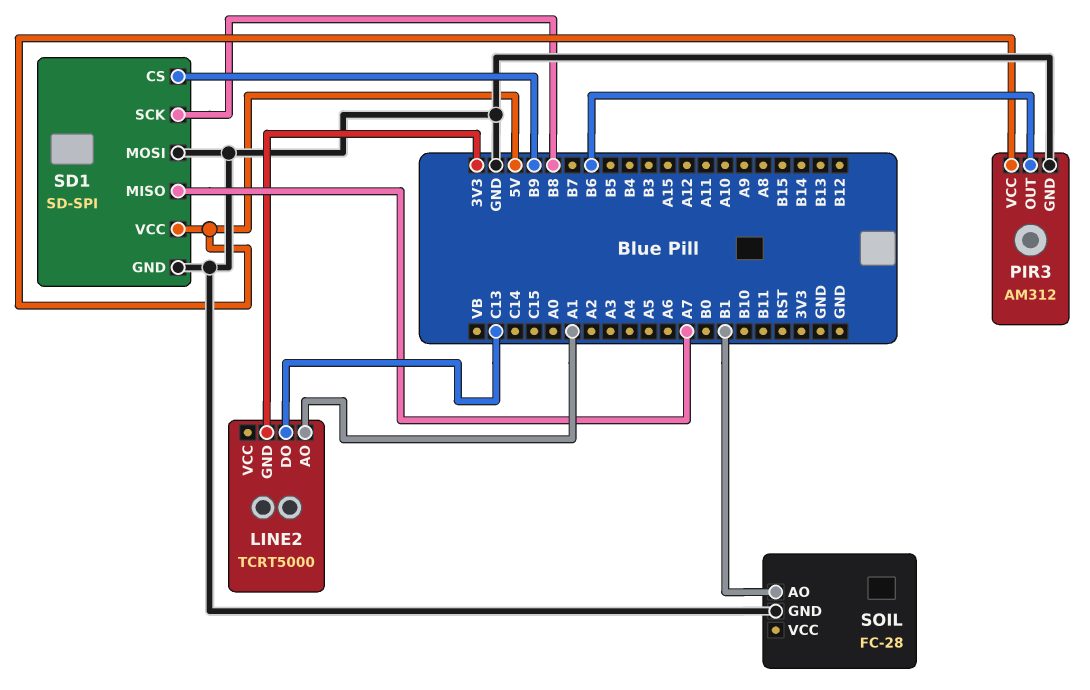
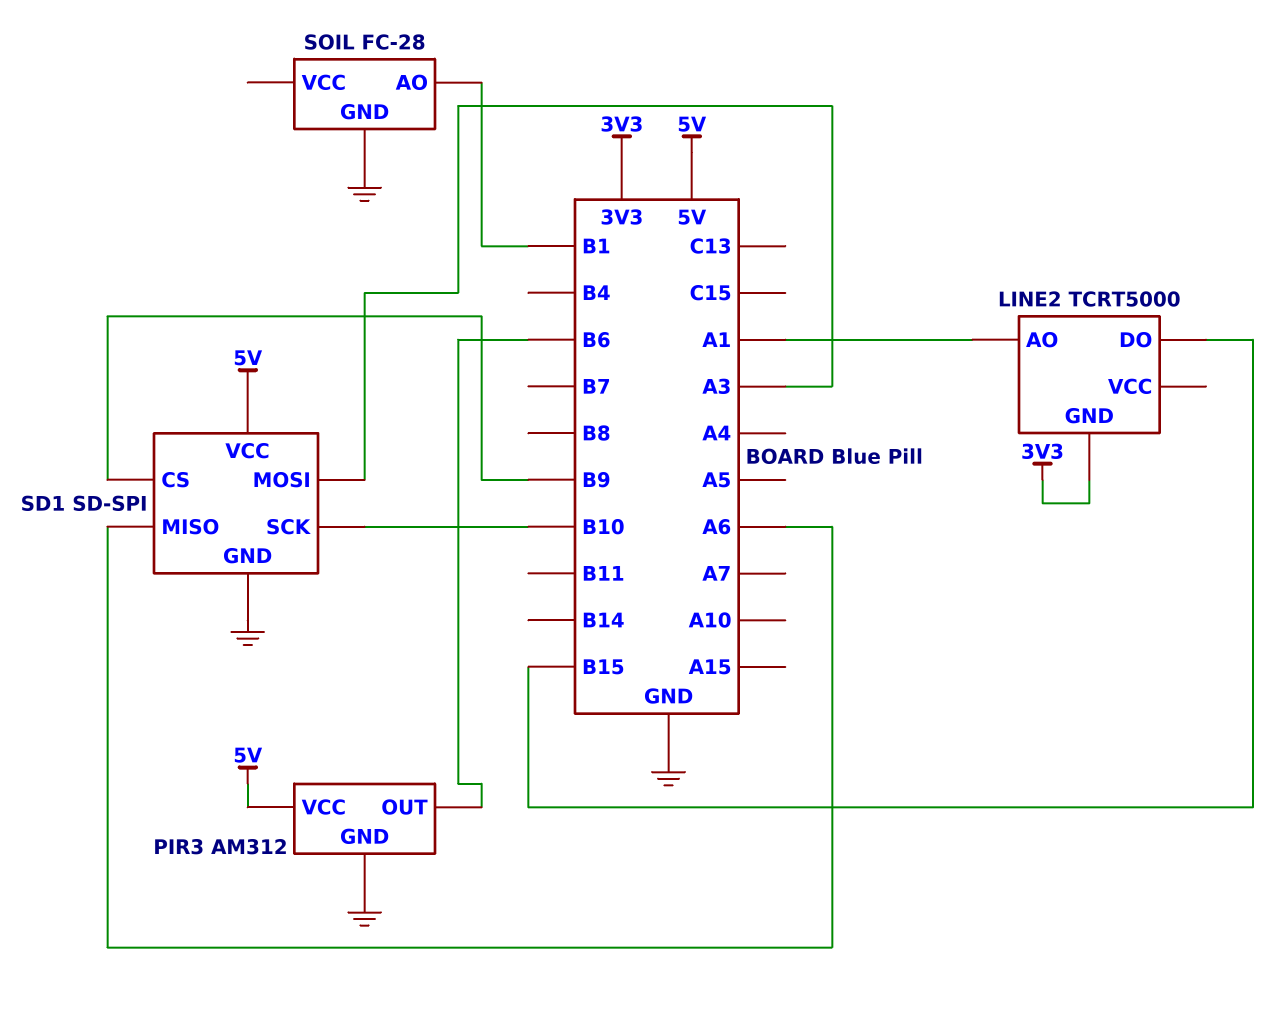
LINE2 pin DO: C13 -> B15
SD1 pin MISO: A7 -> A6
SD1 pin MOSI: GND -> A3
SD1 pin SCK: B8 -> B10

